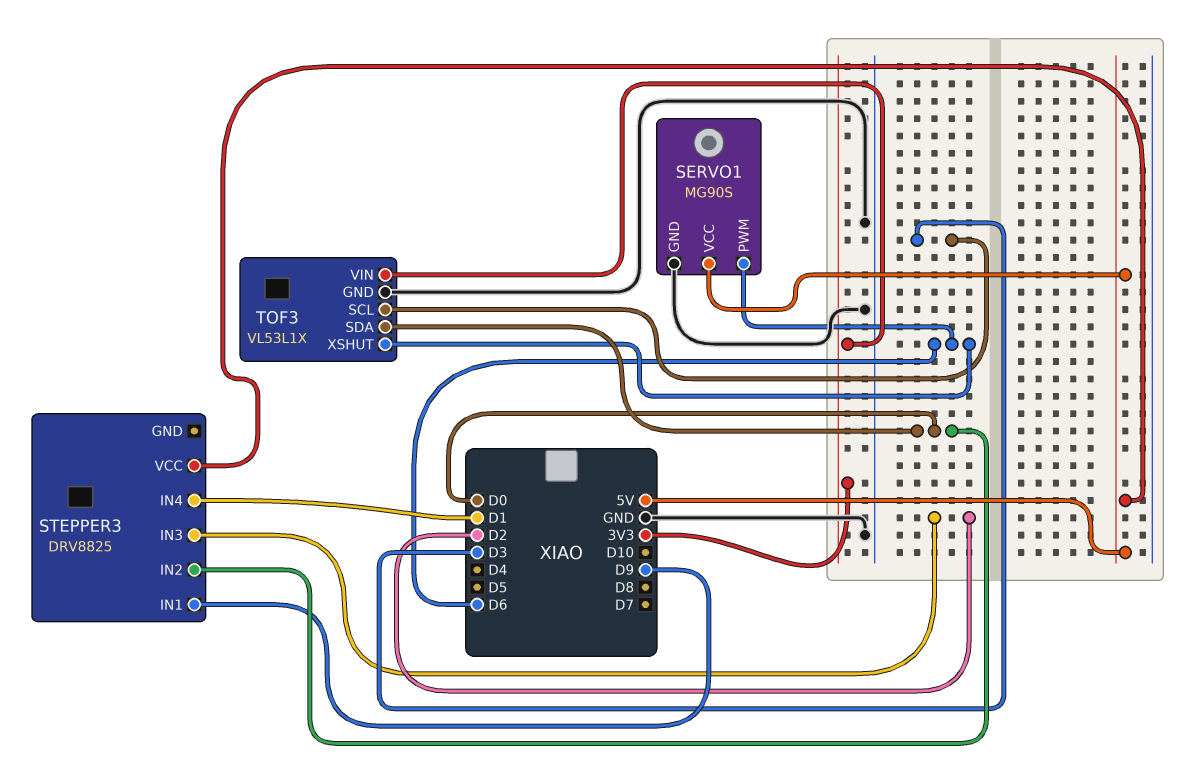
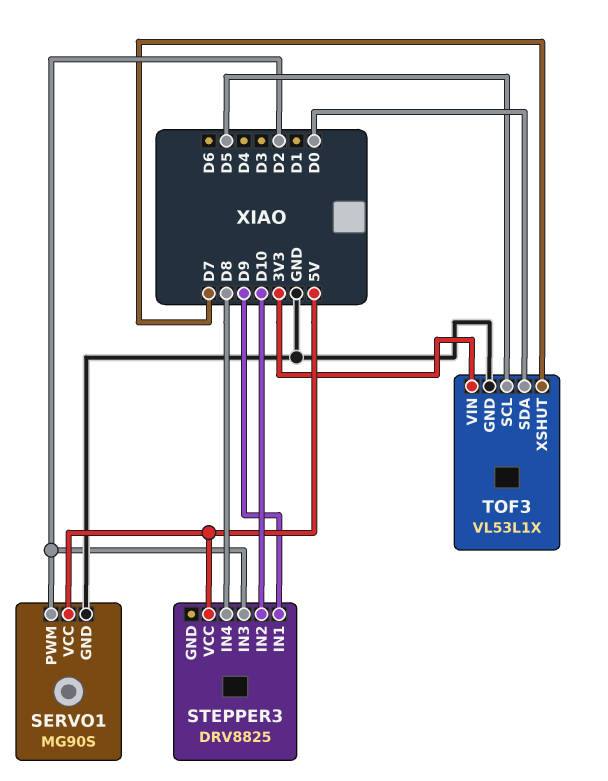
SERVO1 pin PWM: D6 -> D2
STEPPER3 pin IN2: D0 -> D10
STEPPER3 pin IN4: D1 -> D8
TOF3 pin SCL: D3 -> D5
TOF3 pin XSHUT: D6 -> D7

